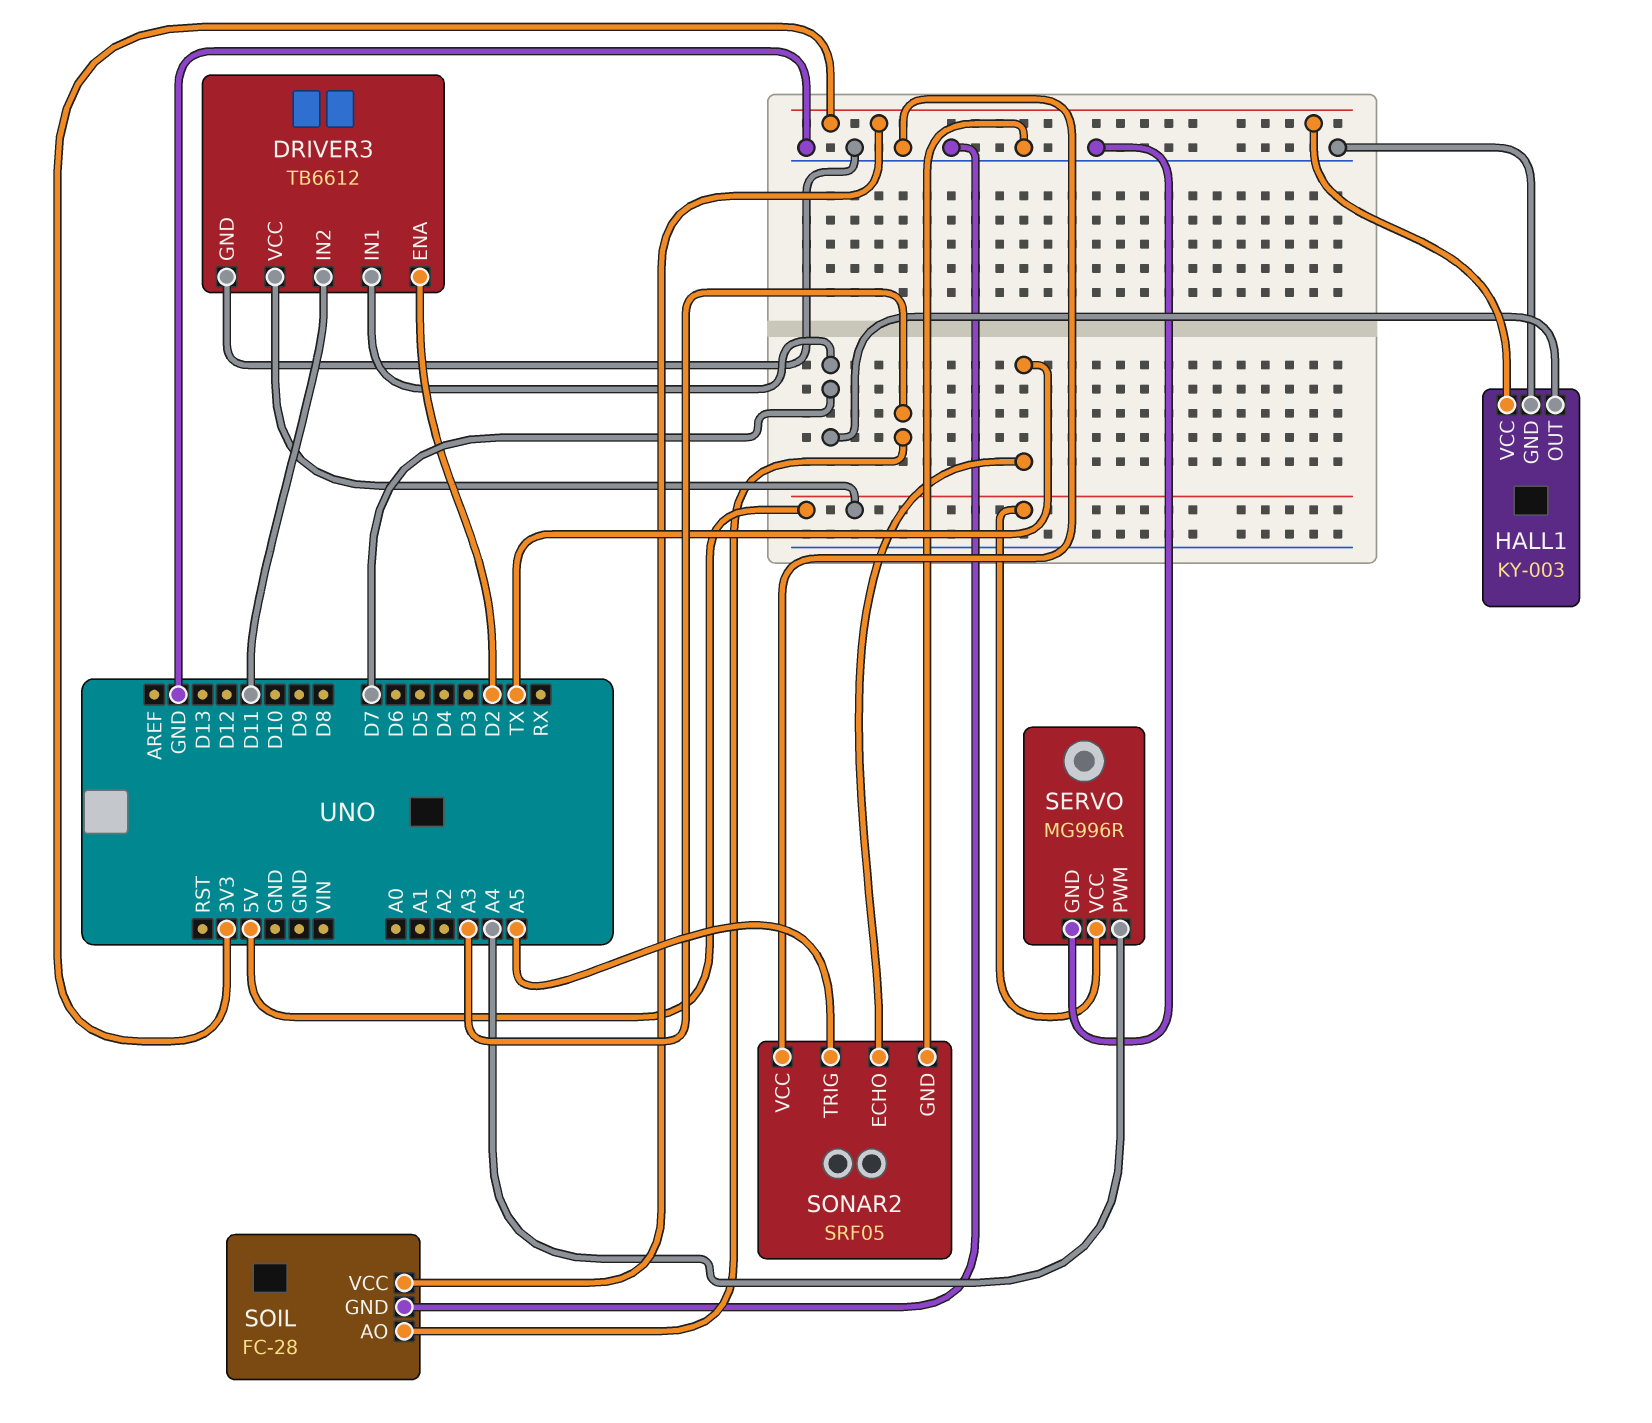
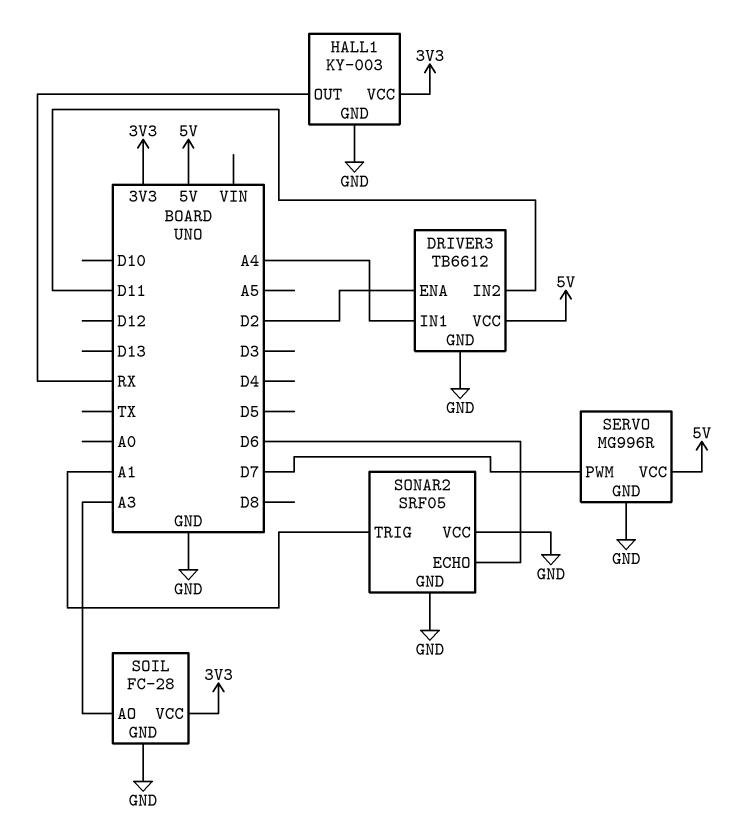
DRIVER3 pin IN1: D7 -> A4
HALL1 pin OUT: D7 -> RX
SERVO pin PWM: A4 -> D7
SONAR2 pin ECHO: TX -> D6
SONAR2 pin TRIG: A5 -> A1

